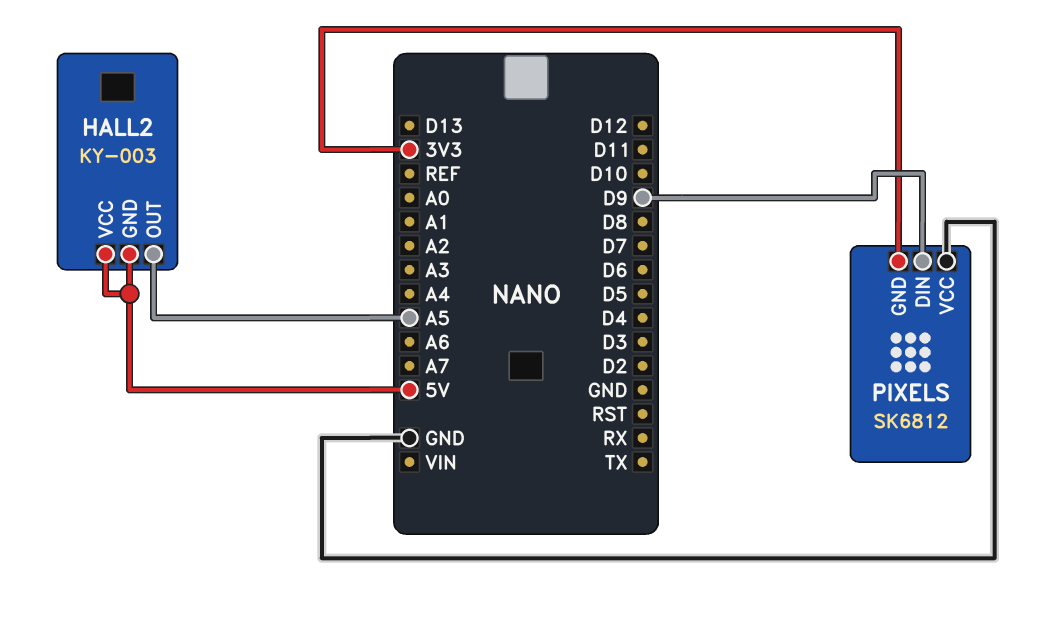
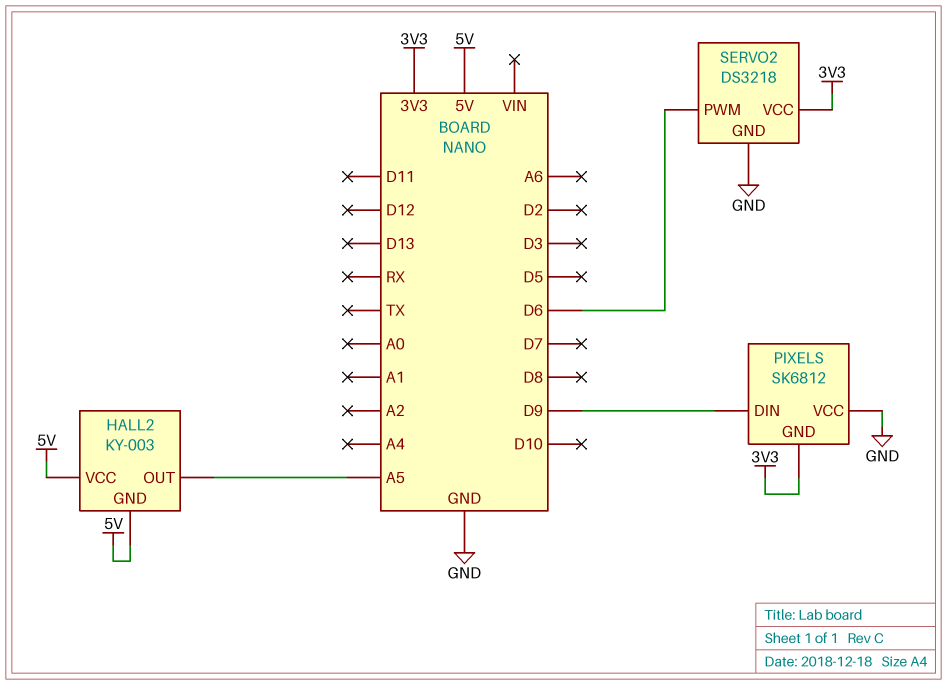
SERVO2: none -> DS3218
SERVO2 pin GND: none -> GND
SERVO2 pin PWM: none -> D6
SERVO2 pin VCC: none -> 3V3

